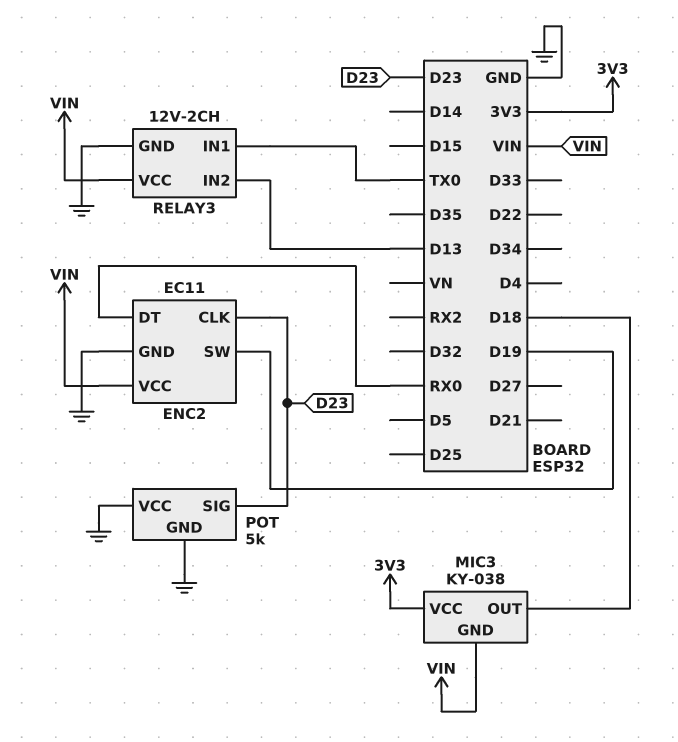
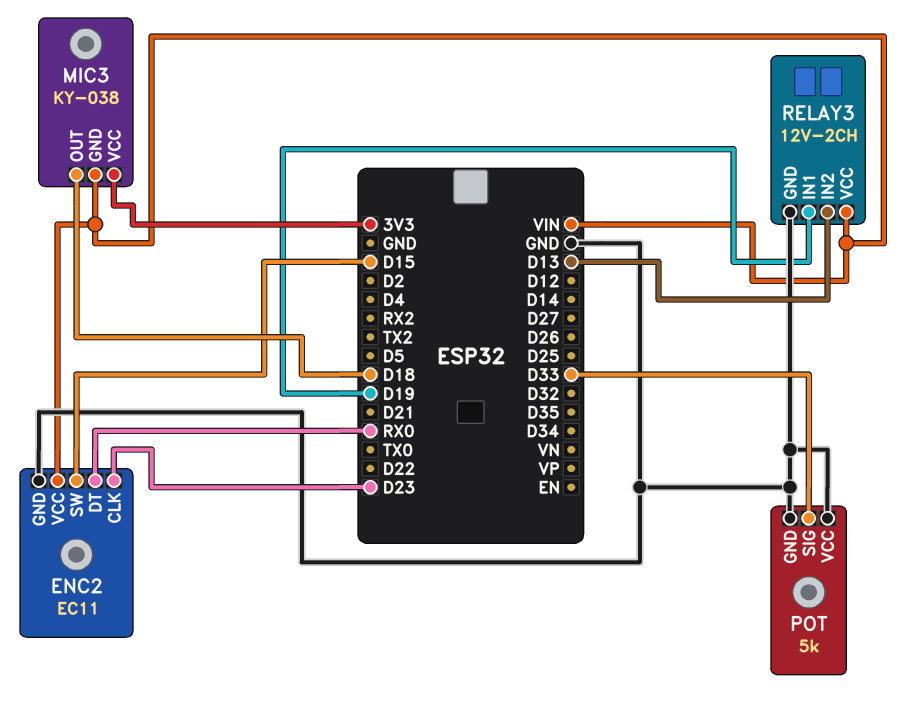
ENC2 pin SW: D19 -> D15
POT pin SIG: D23 -> D33
RELAY3 pin IN1: TX0 -> D19

